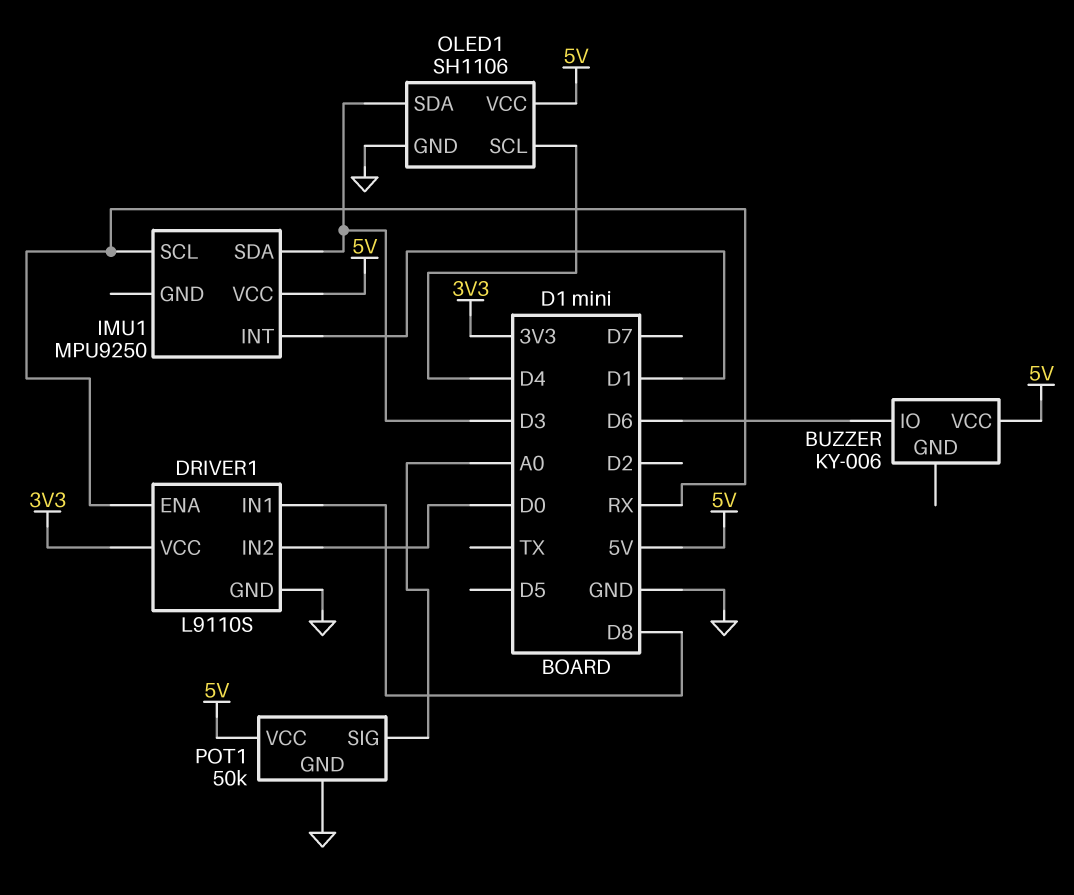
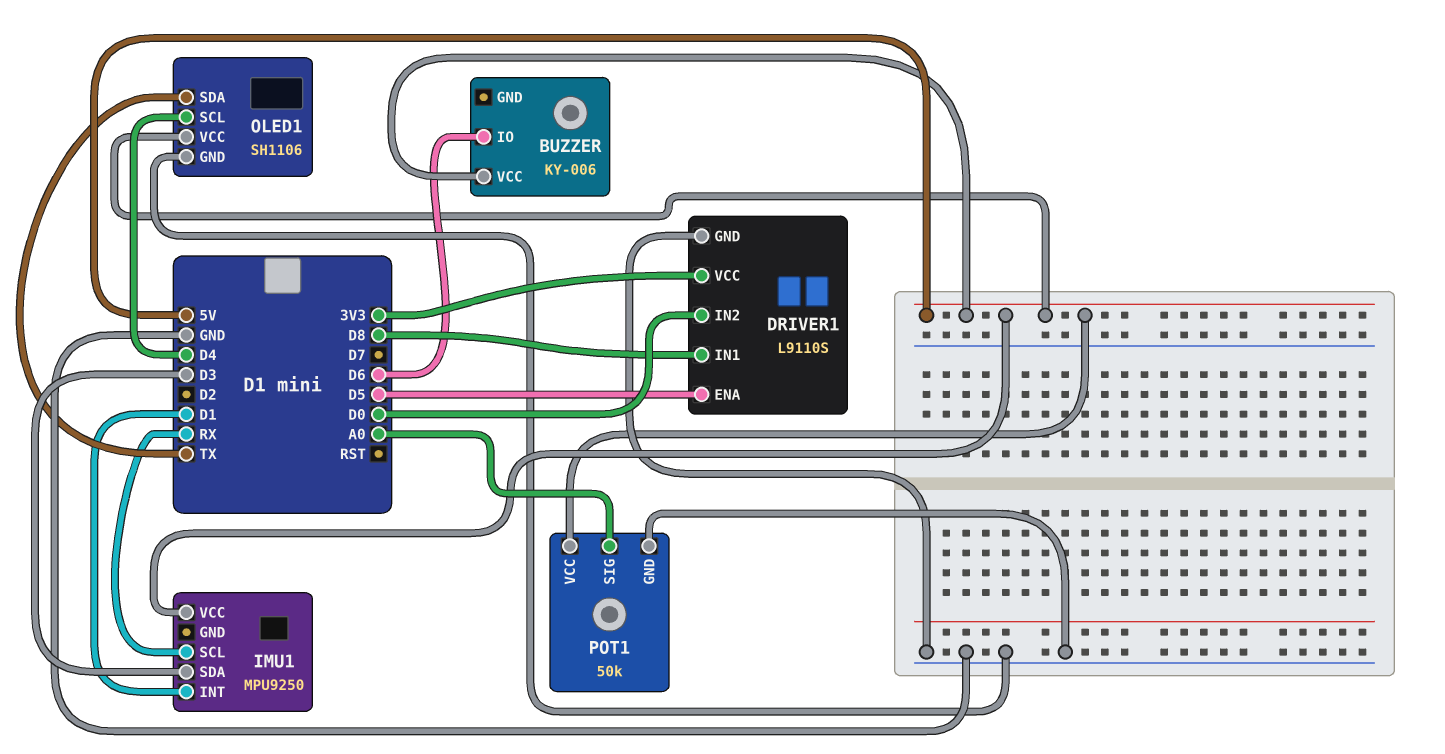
DRIVER1 pin ENA: RX -> D5
OLED1 pin SDA: D3 -> TX

